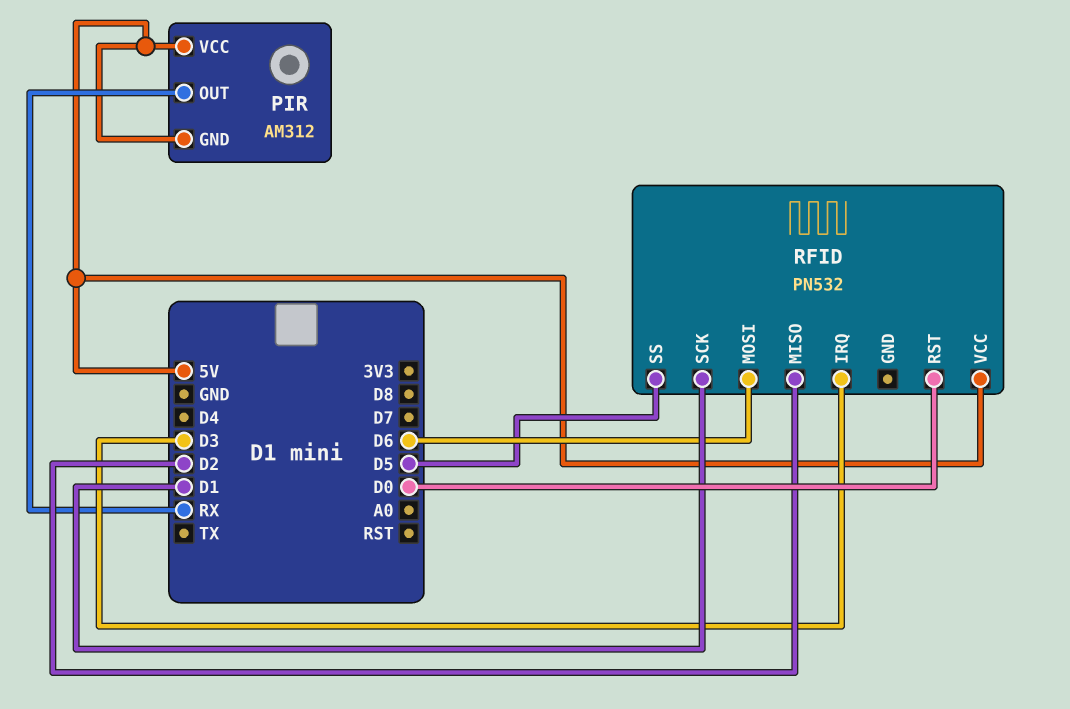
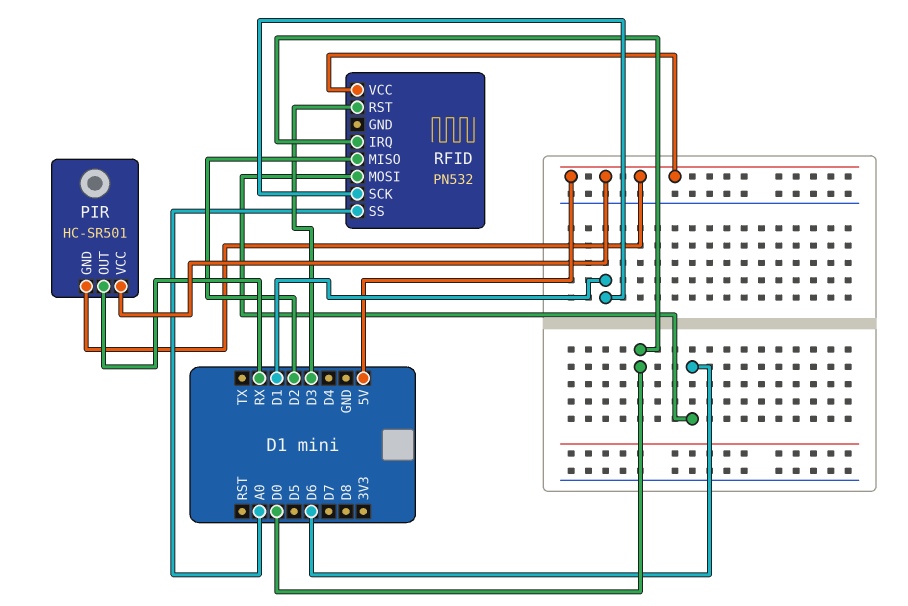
PIR: AM312 -> HC-SR501
RFID pin IRQ: D3 -> D0
RFID pin RST: D0 -> D3
RFID pin SS: D5 -> A0

